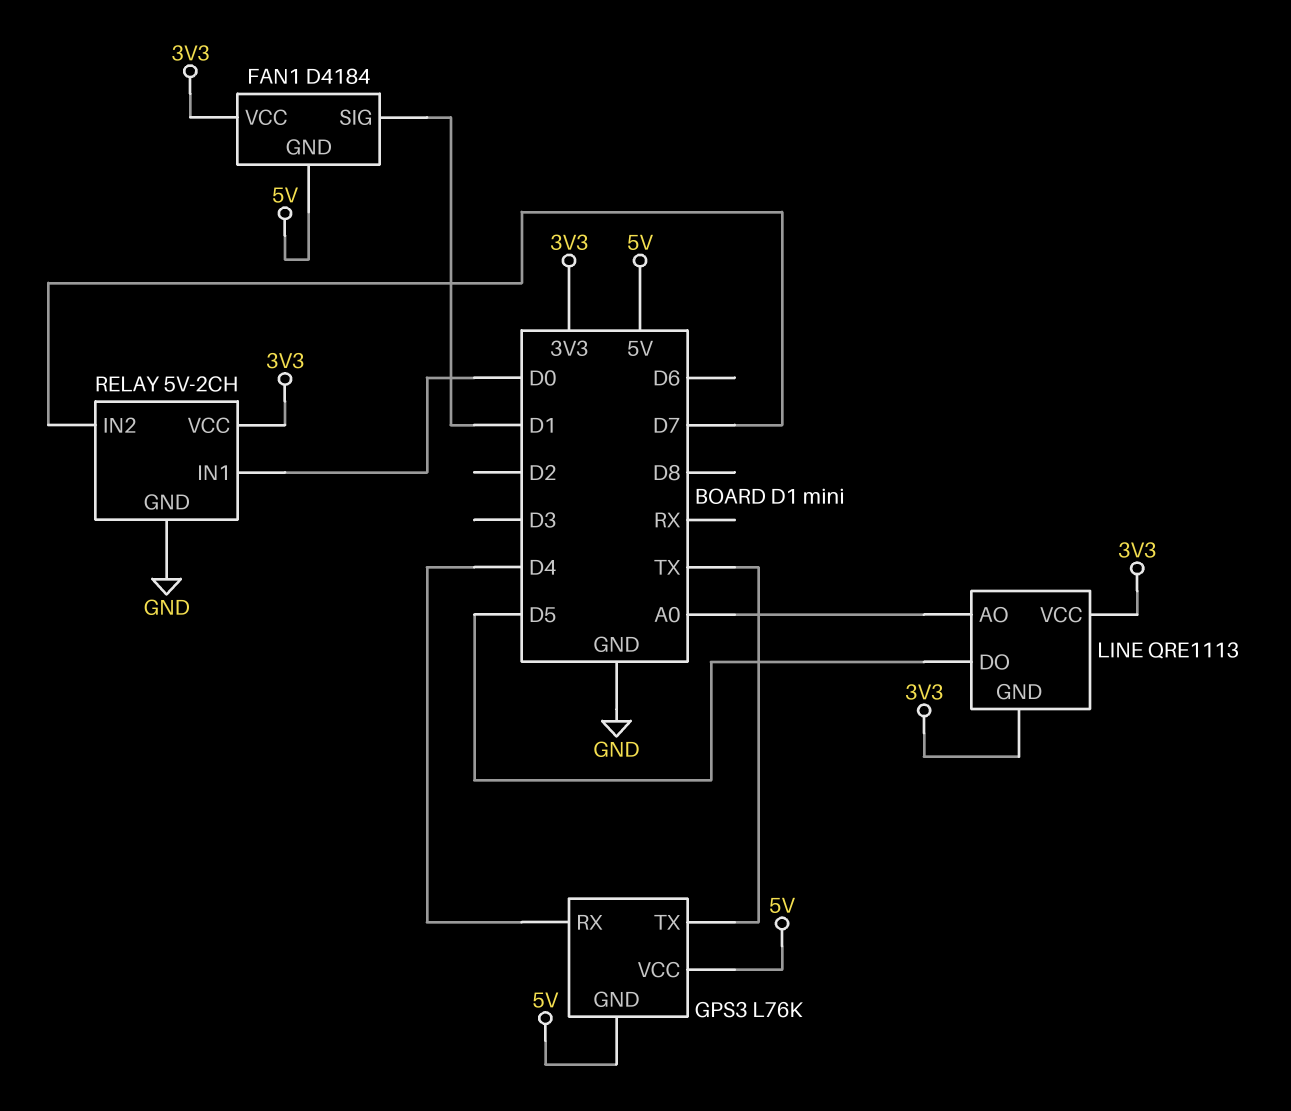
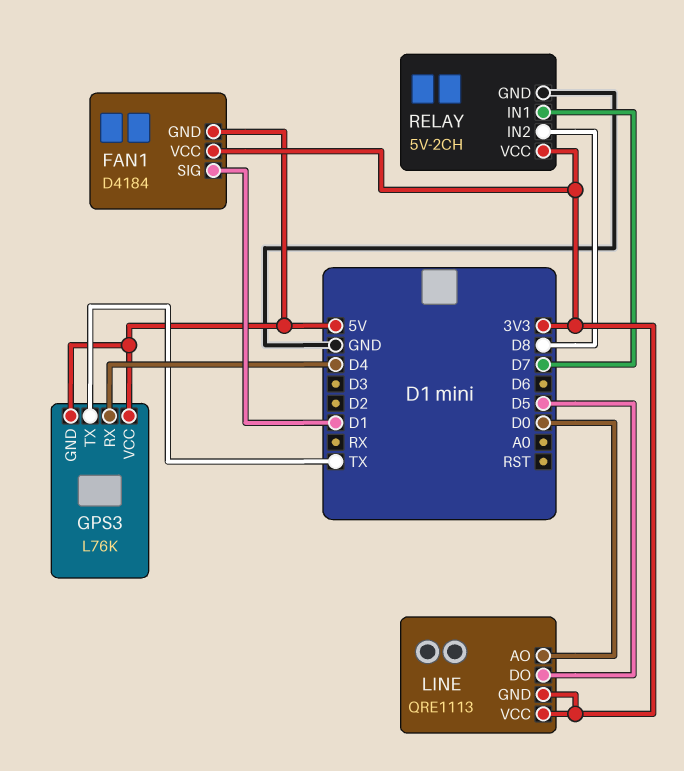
LINE pin AO: A0 -> D0
RELAY pin IN1: D0 -> D7
RELAY pin IN2: D7 -> D8

